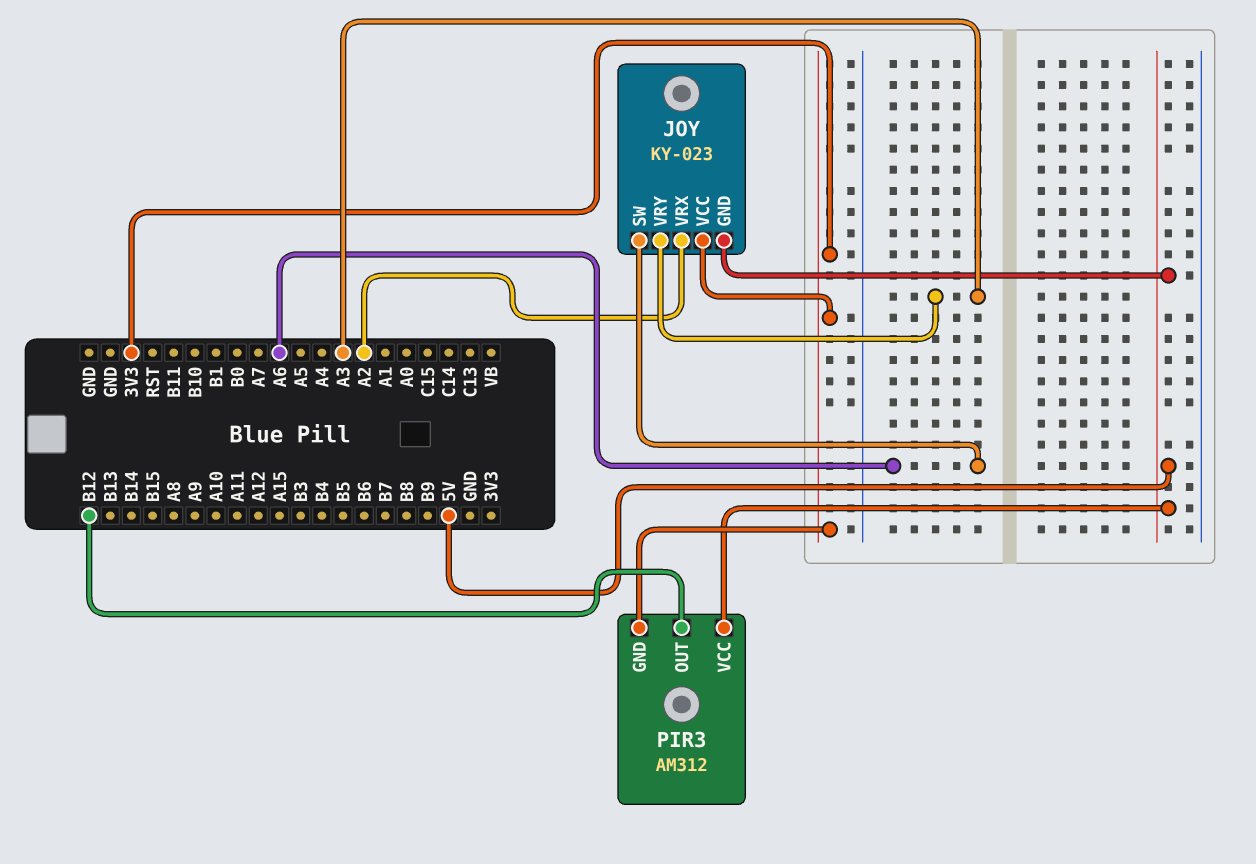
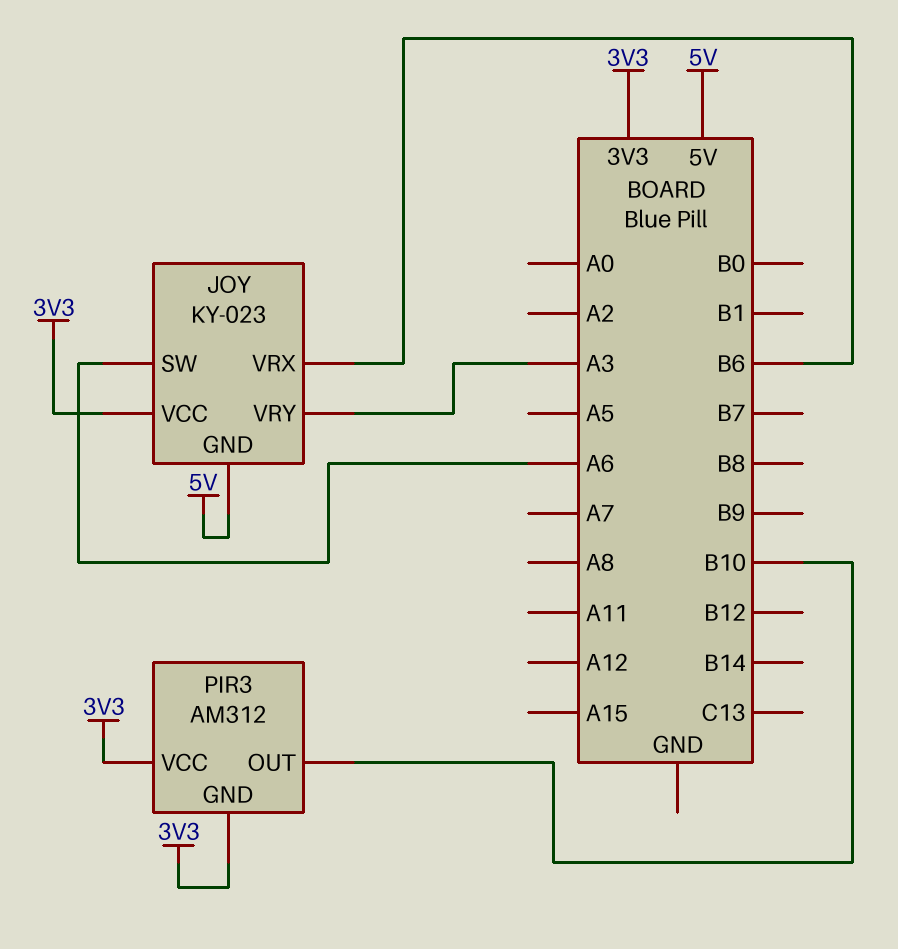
JOY pin VRX: A2 -> B6
PIR3 pin OUT: B12 -> B10
PIR3 pin VCC: 5V -> 3V3

